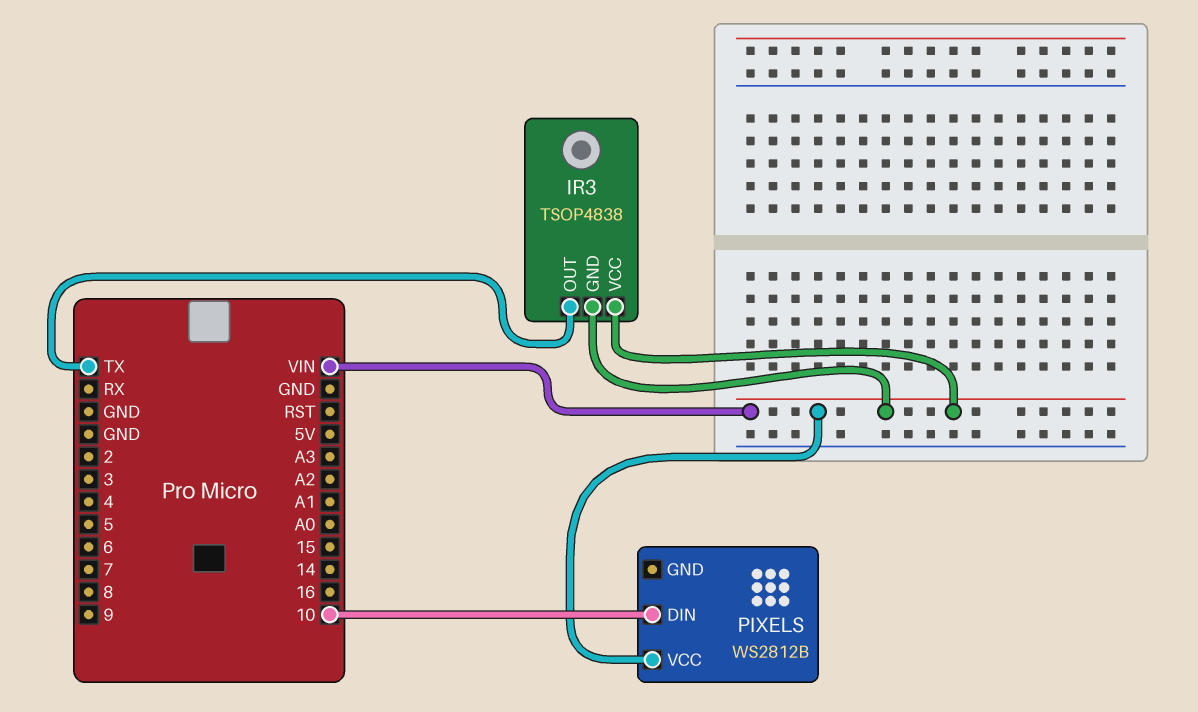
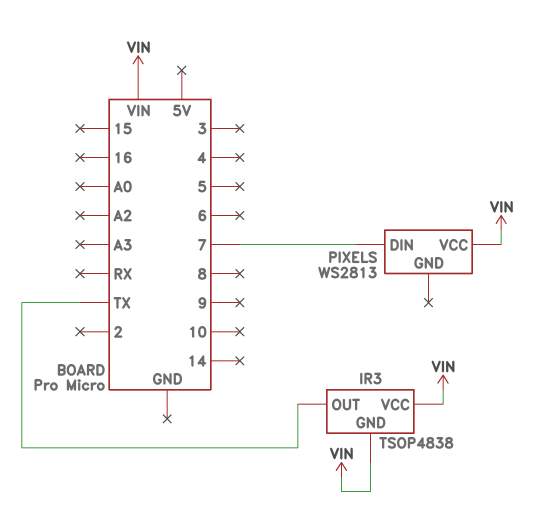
PIXELS: WS2812B -> WS2813
PIXELS pin DIN: 10 -> 7

